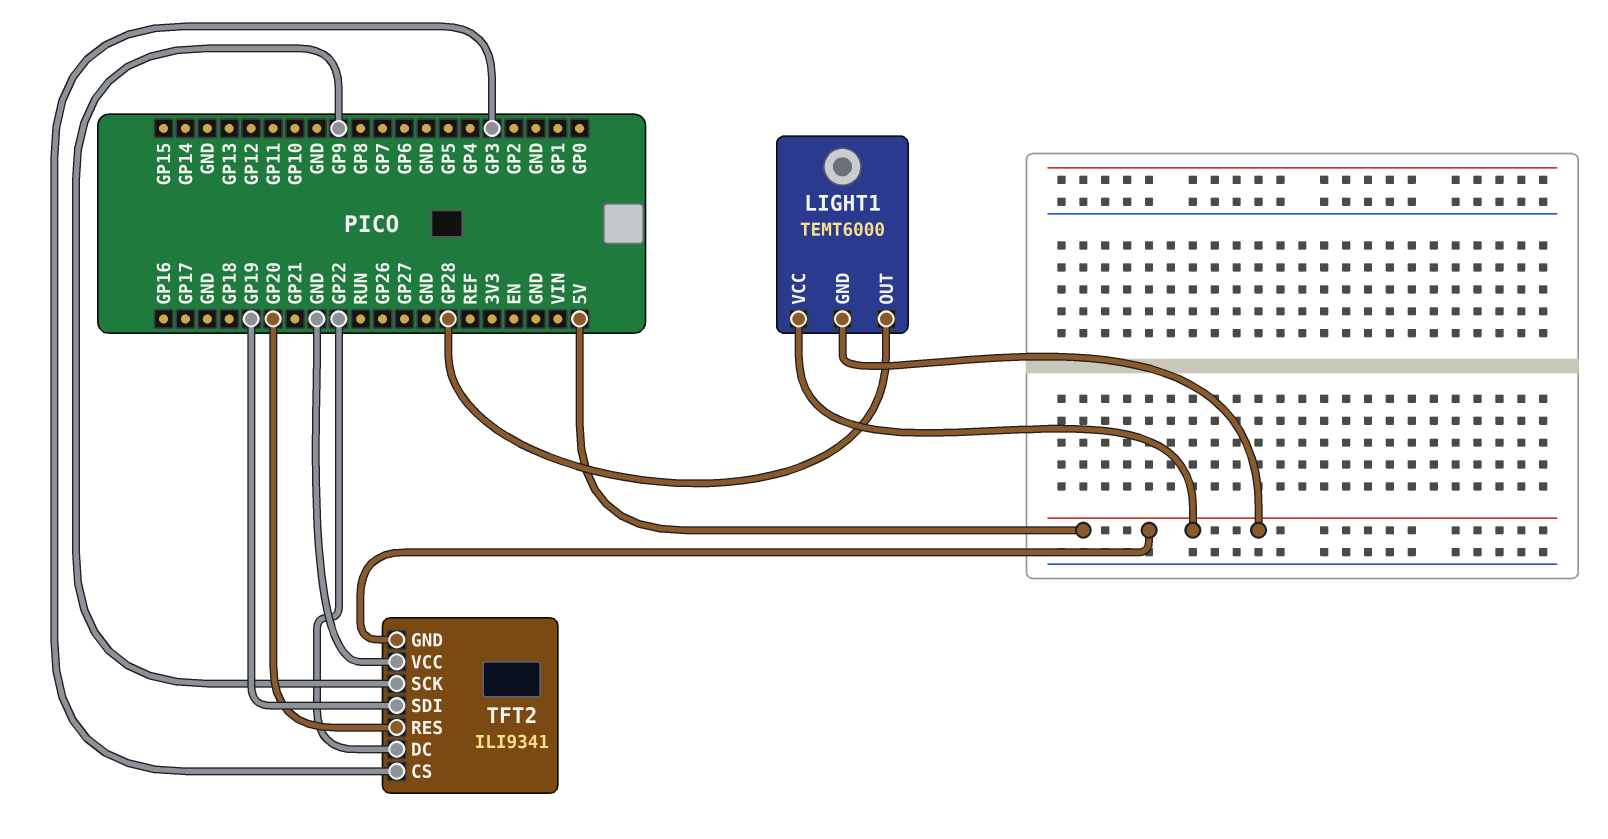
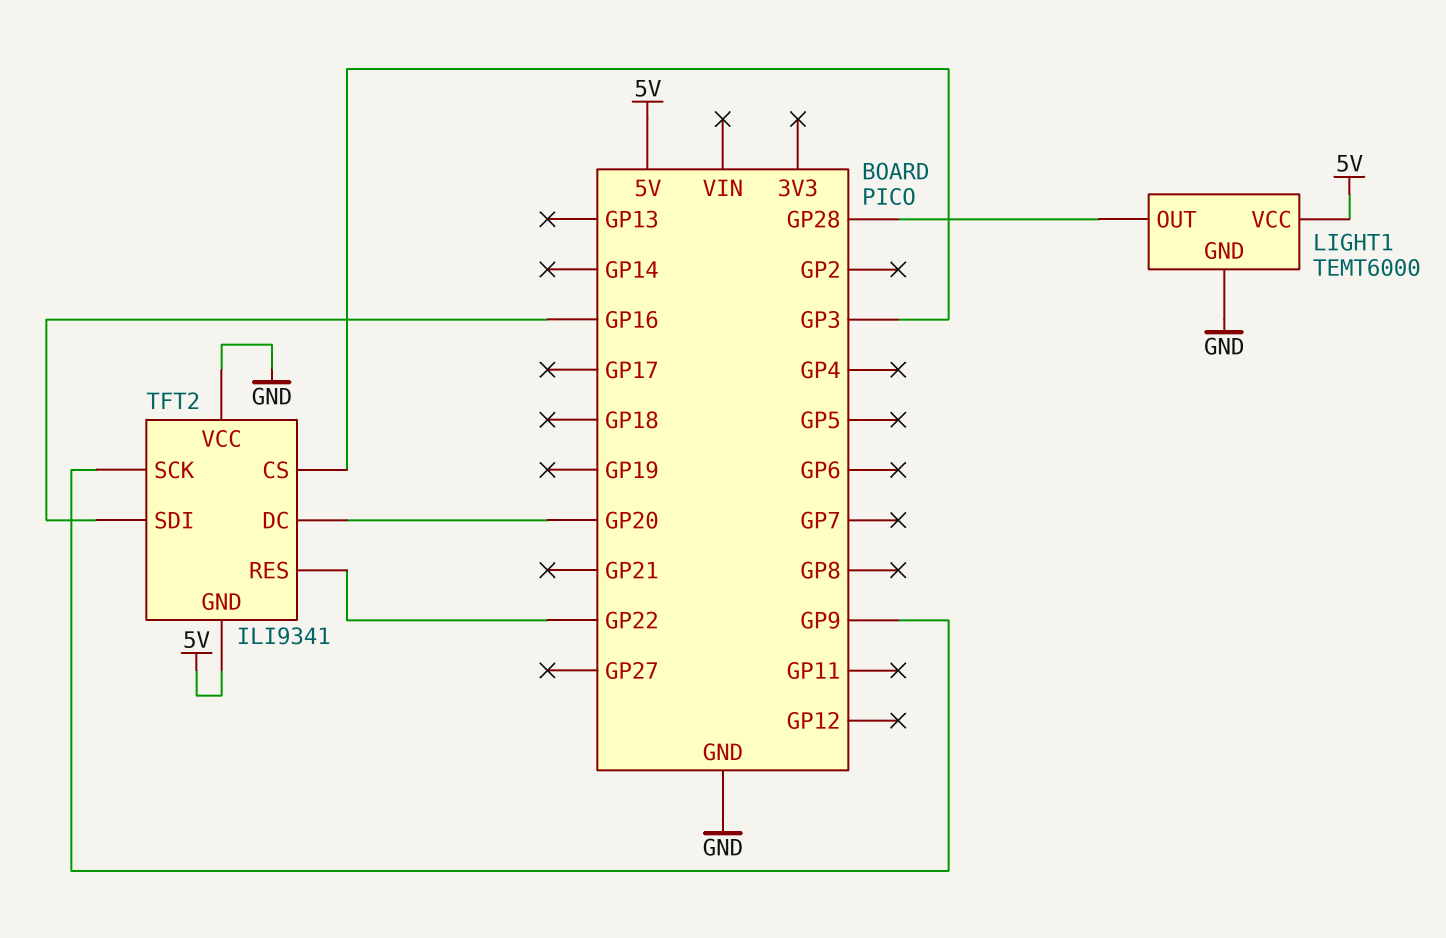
LIGHT1 pin GND: 5V -> GND
TFT2 pin DC: GP22 -> GP20
TFT2 pin RES: GP20 -> GP22
TFT2 pin SDI: GP19 -> GP16

